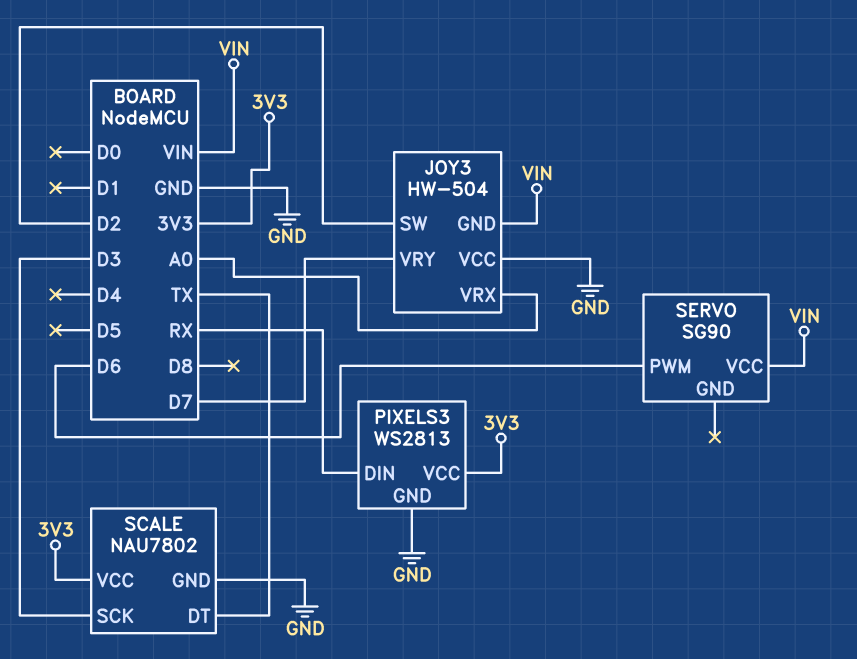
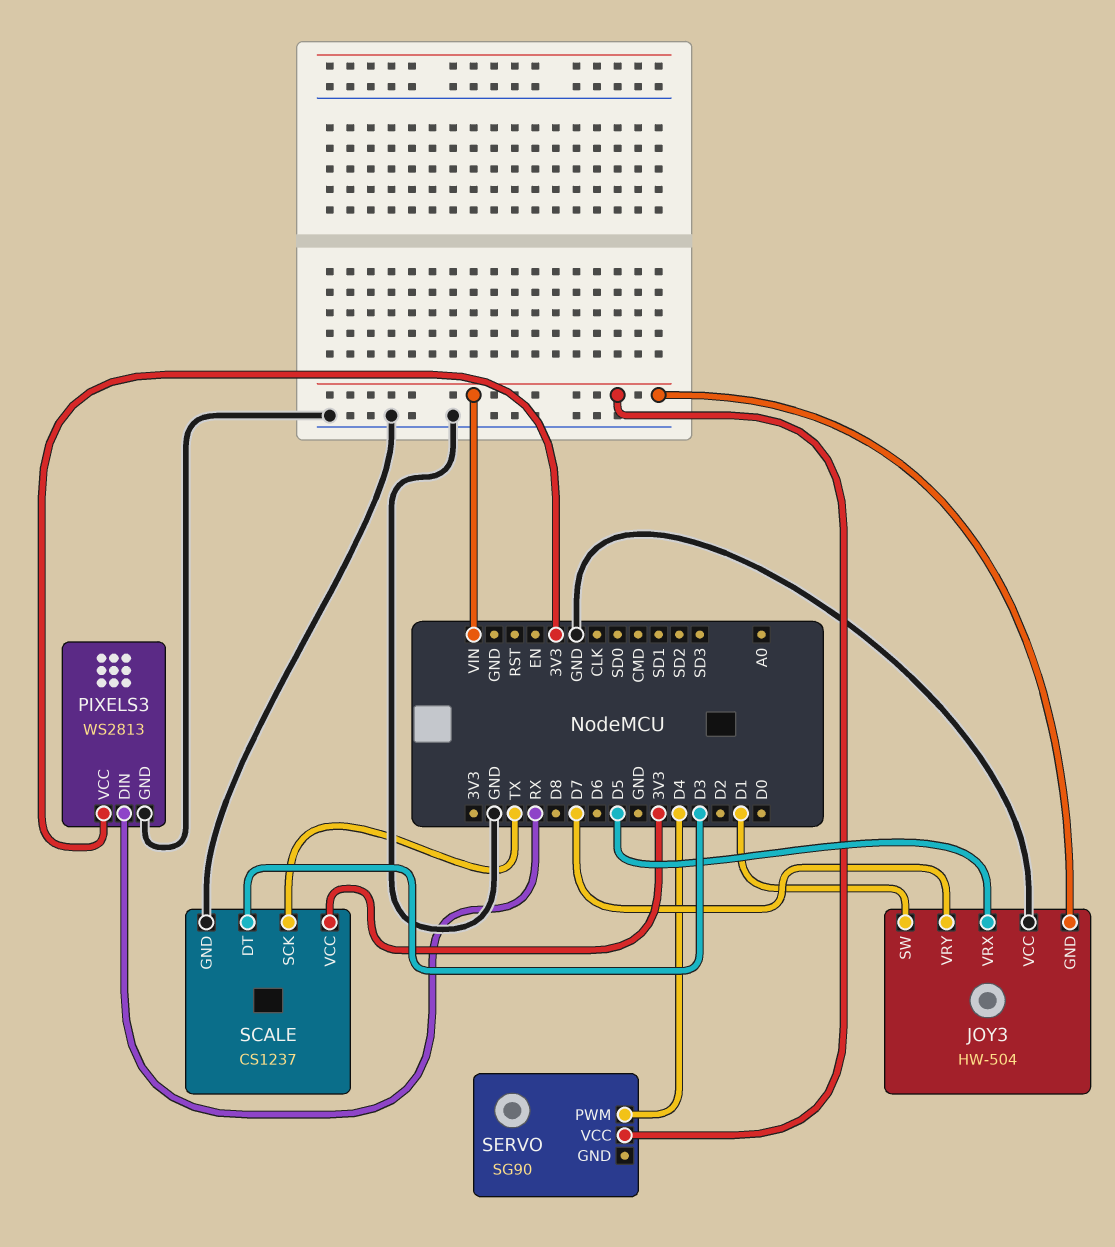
JOY3 pin SW: D2 -> D1
JOY3 pin VRX: A0 -> D5
SCALE: NAU7802 -> CS1237
SCALE pin DT: TX -> D3
SCALE pin SCK: D3 -> TX
SERVO pin PWM: D6 -> D4

